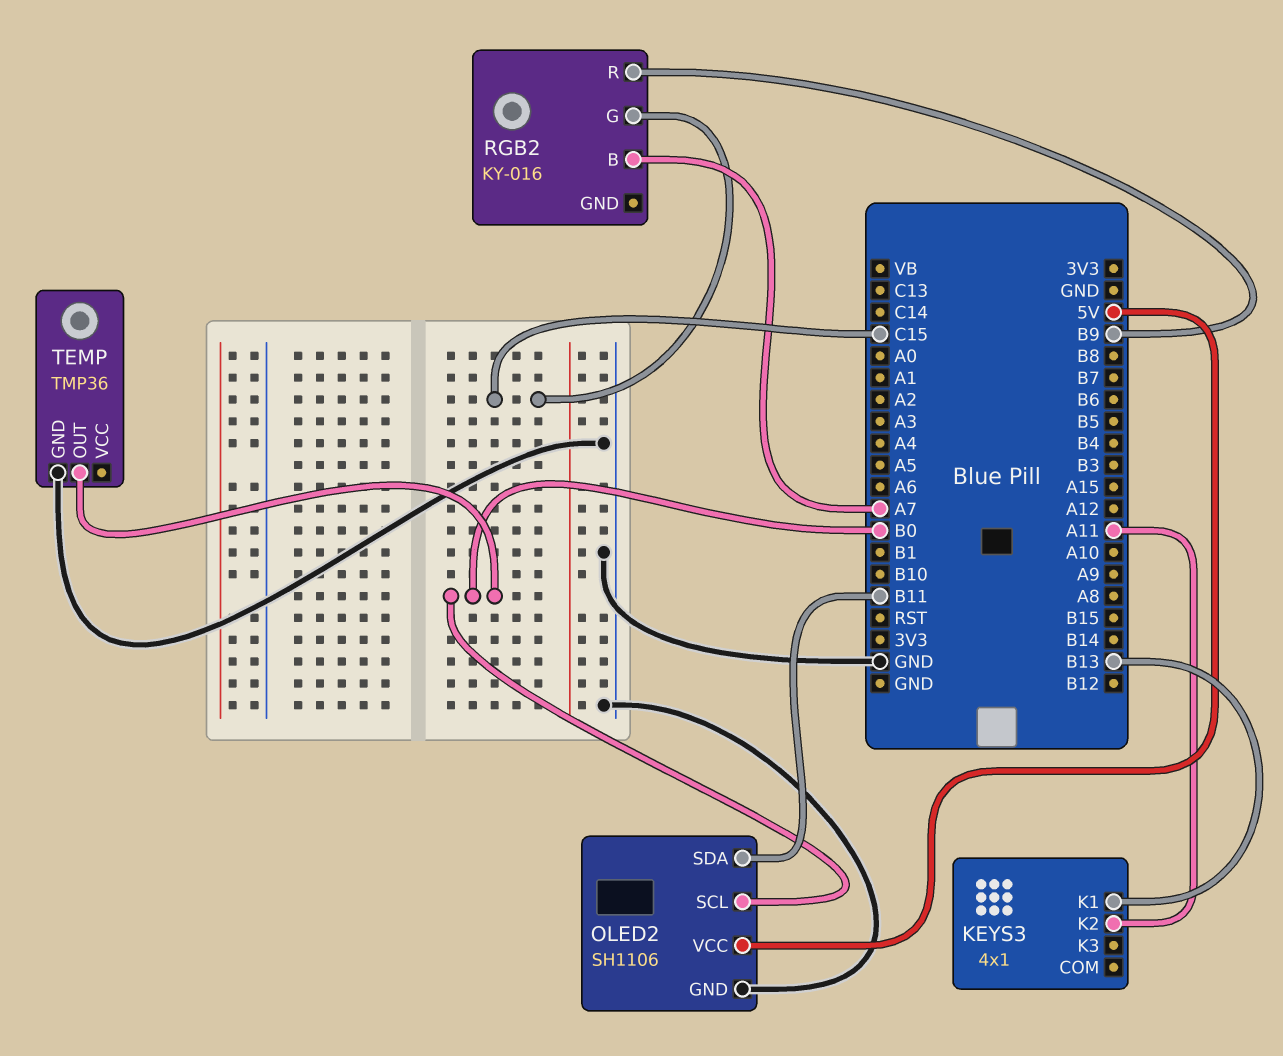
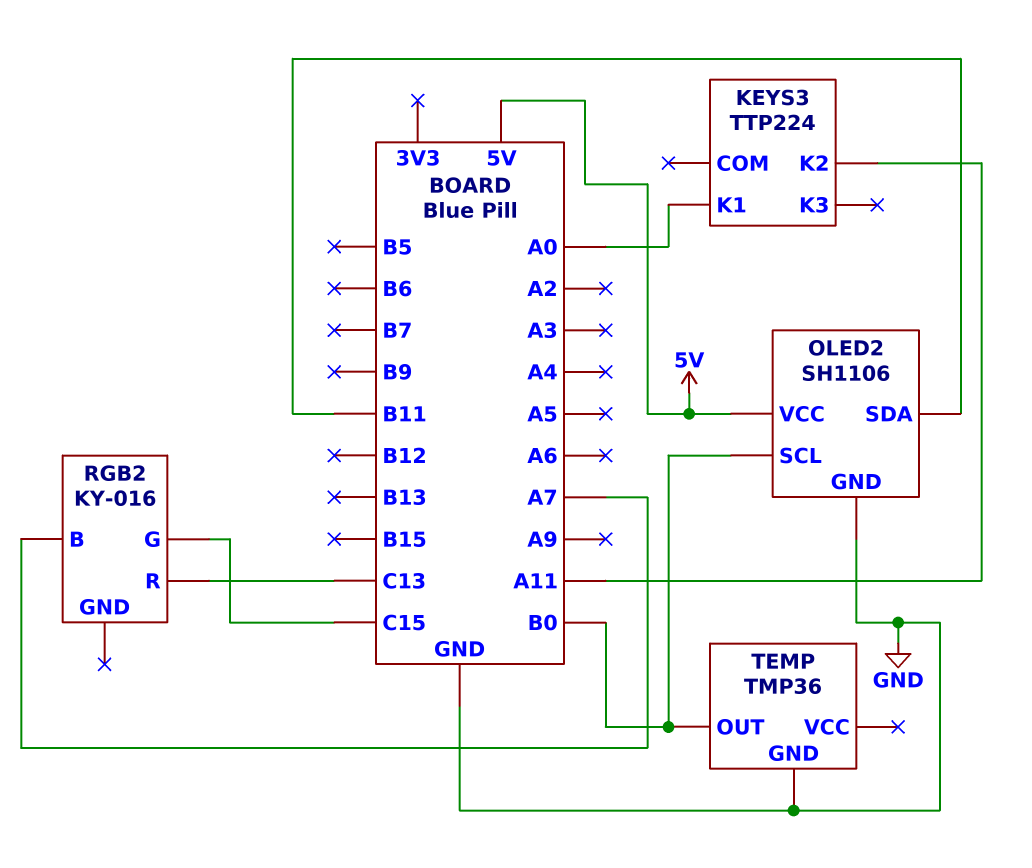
KEYS3: 4x1 -> TTP224
KEYS3 pin K1: B13 -> A0
RGB2 pin R: B9 -> C13

